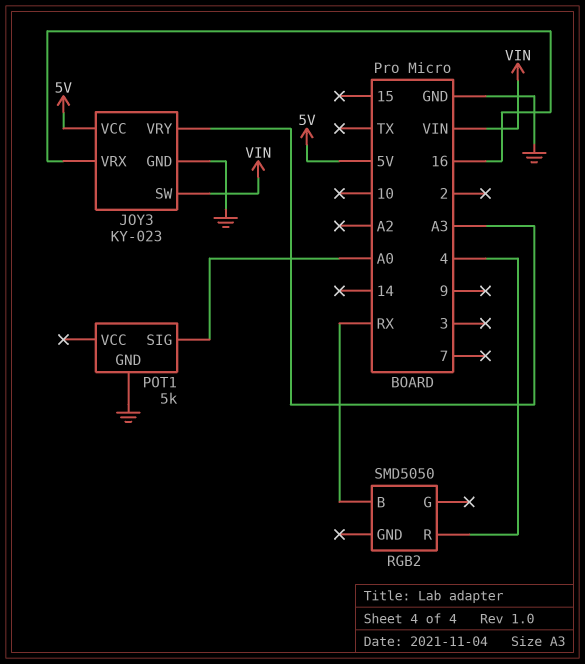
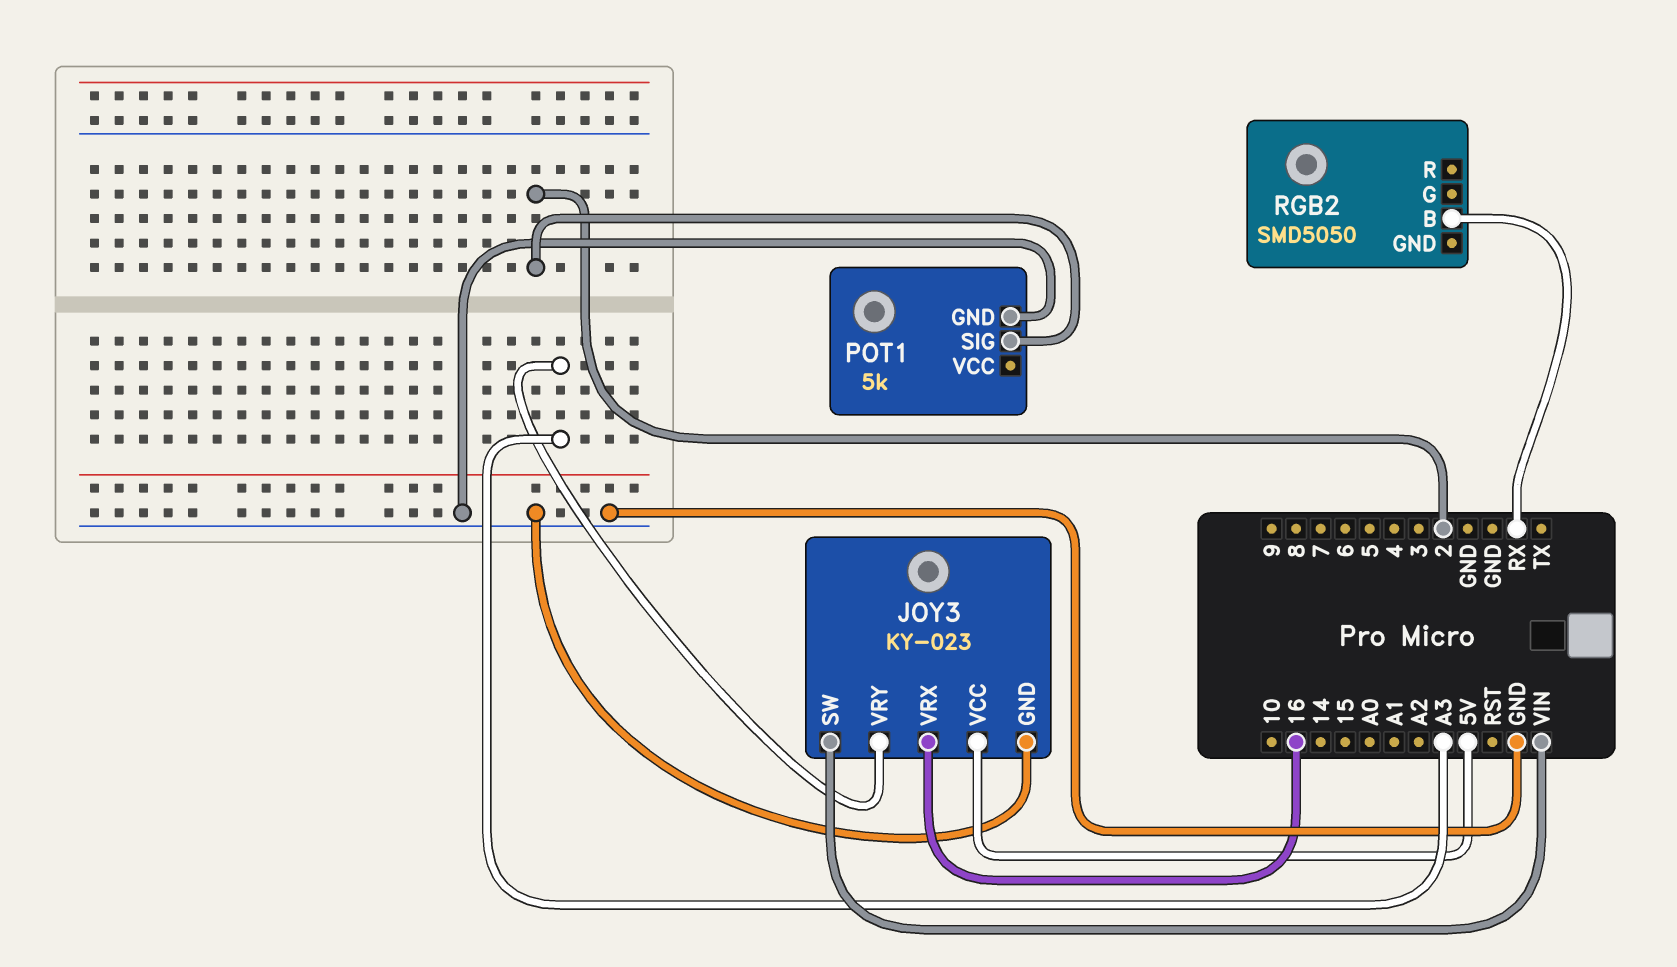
POT1 pin SIG: A0 -> 2
RGB2 pin R: 4 -> none

